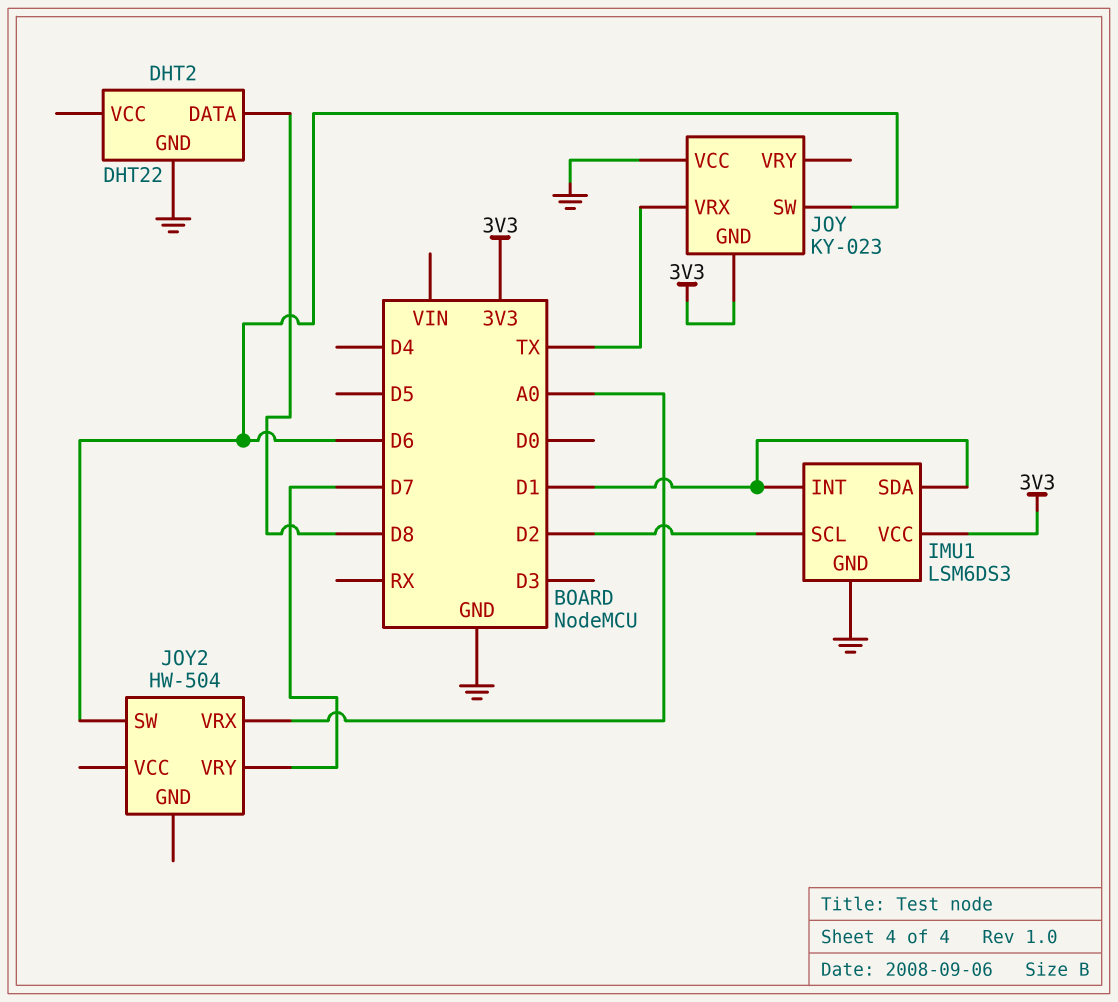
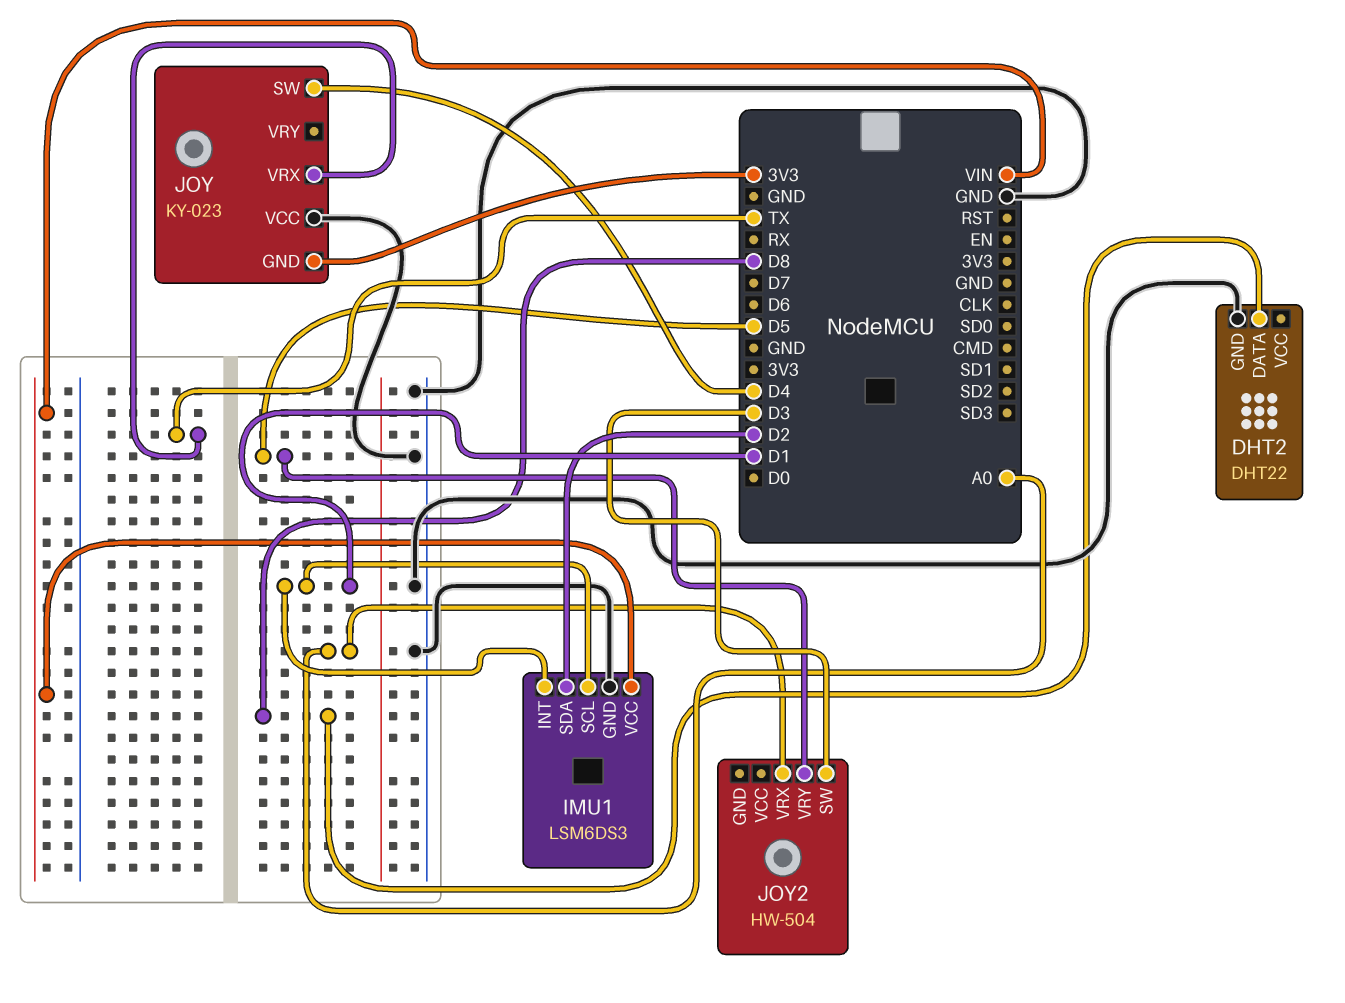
IMU1 pin SCL: D2 -> D1
IMU1 pin SDA: D1 -> D2
IMU1 pin VCC: 3V3 -> VIN
JOY pin SW: D6 -> D4
JOY2 pin SW: D6 -> D3
JOY2 pin VRY: D7 -> D5

